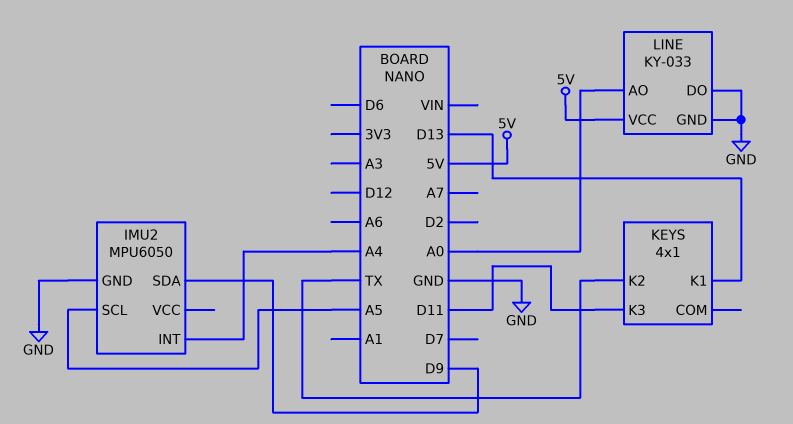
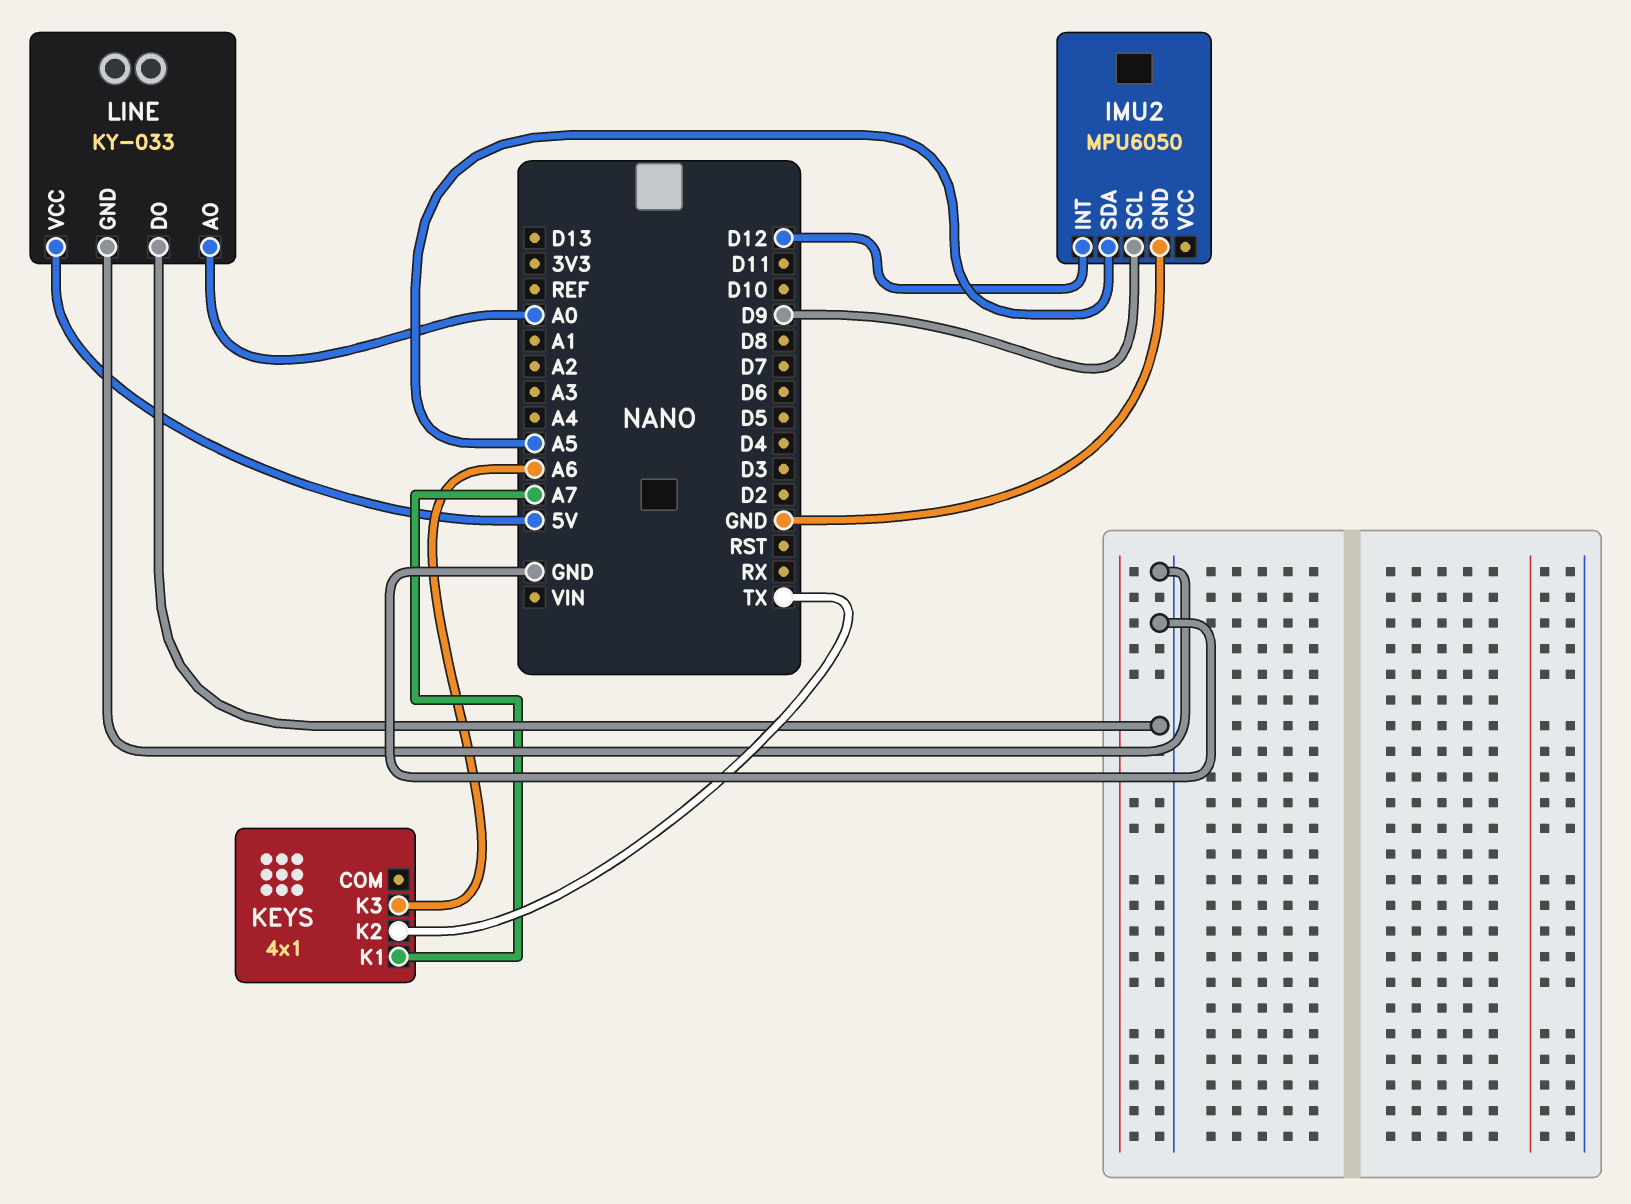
IMU2 pin INT: A4 -> D12
IMU2 pin SCL: A5 -> D9
IMU2 pin SDA: D9 -> A5
KEYS pin K1: D13 -> A7
KEYS pin K3: D11 -> A6

